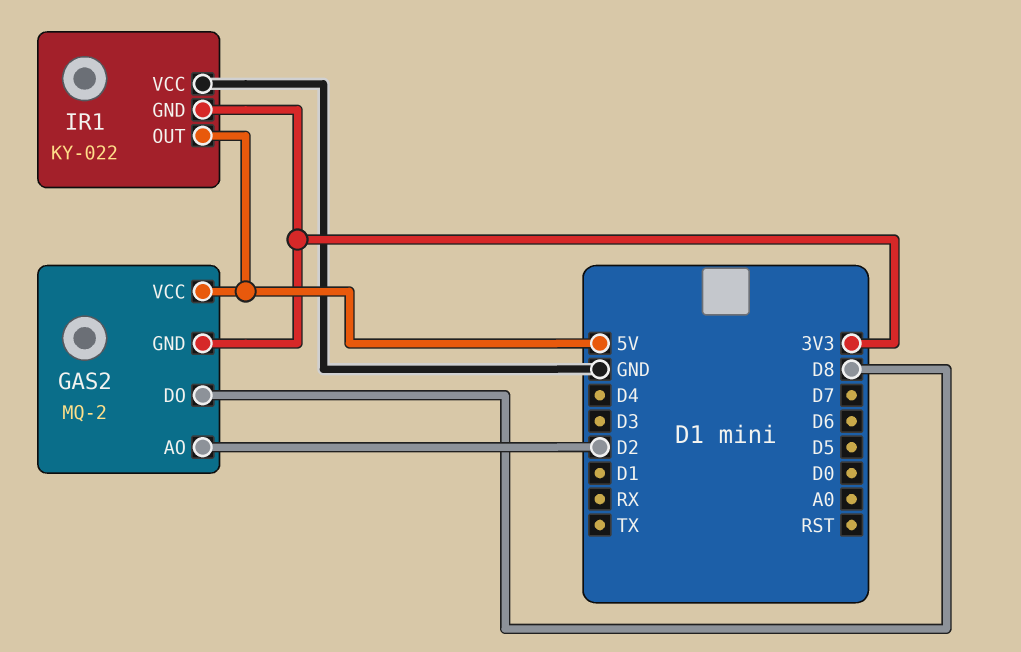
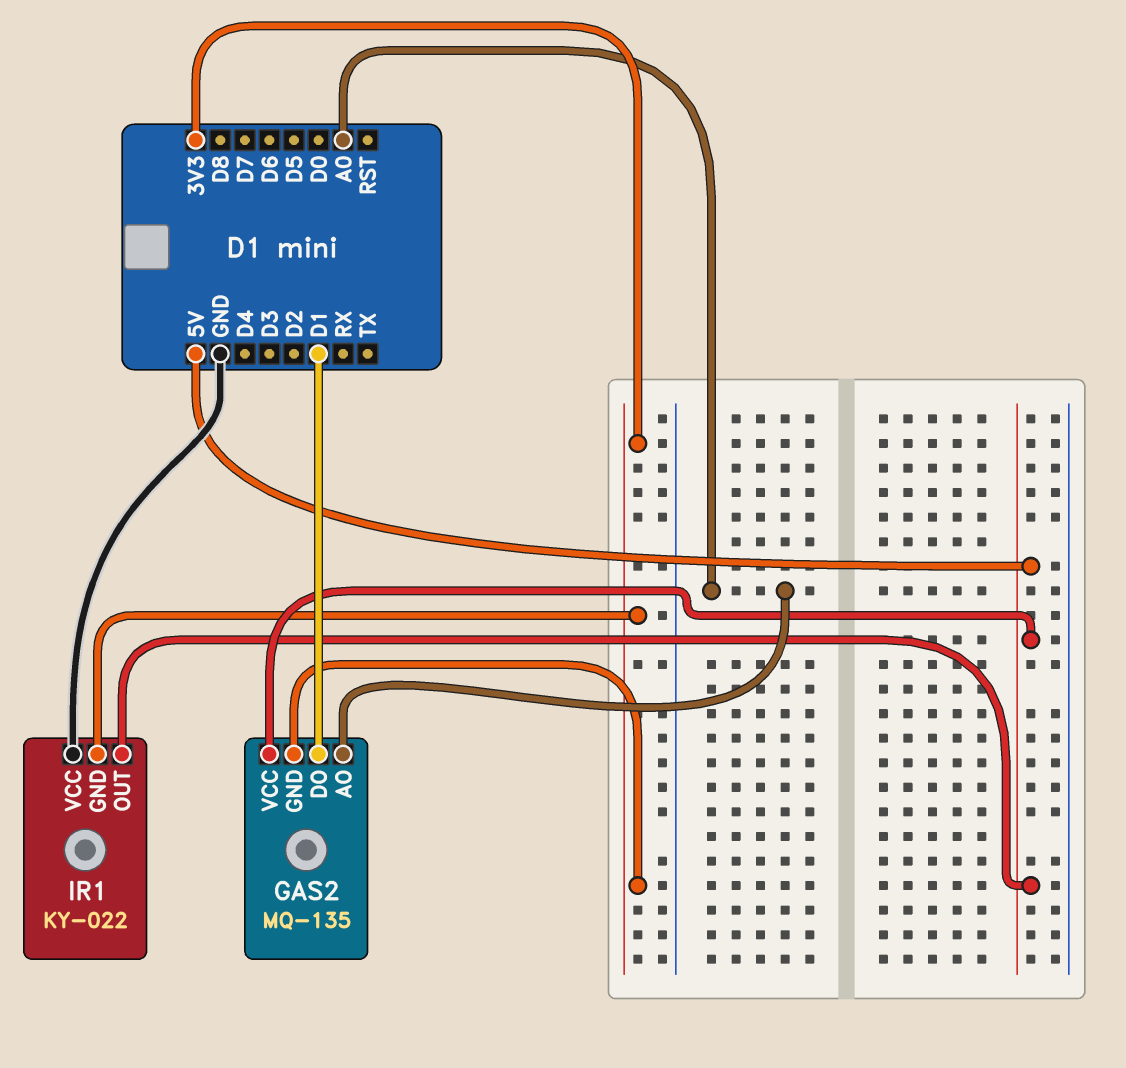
GAS2: MQ-2 -> MQ-135
GAS2 pin AO: D2 -> A0
GAS2 pin DO: D8 -> D1

